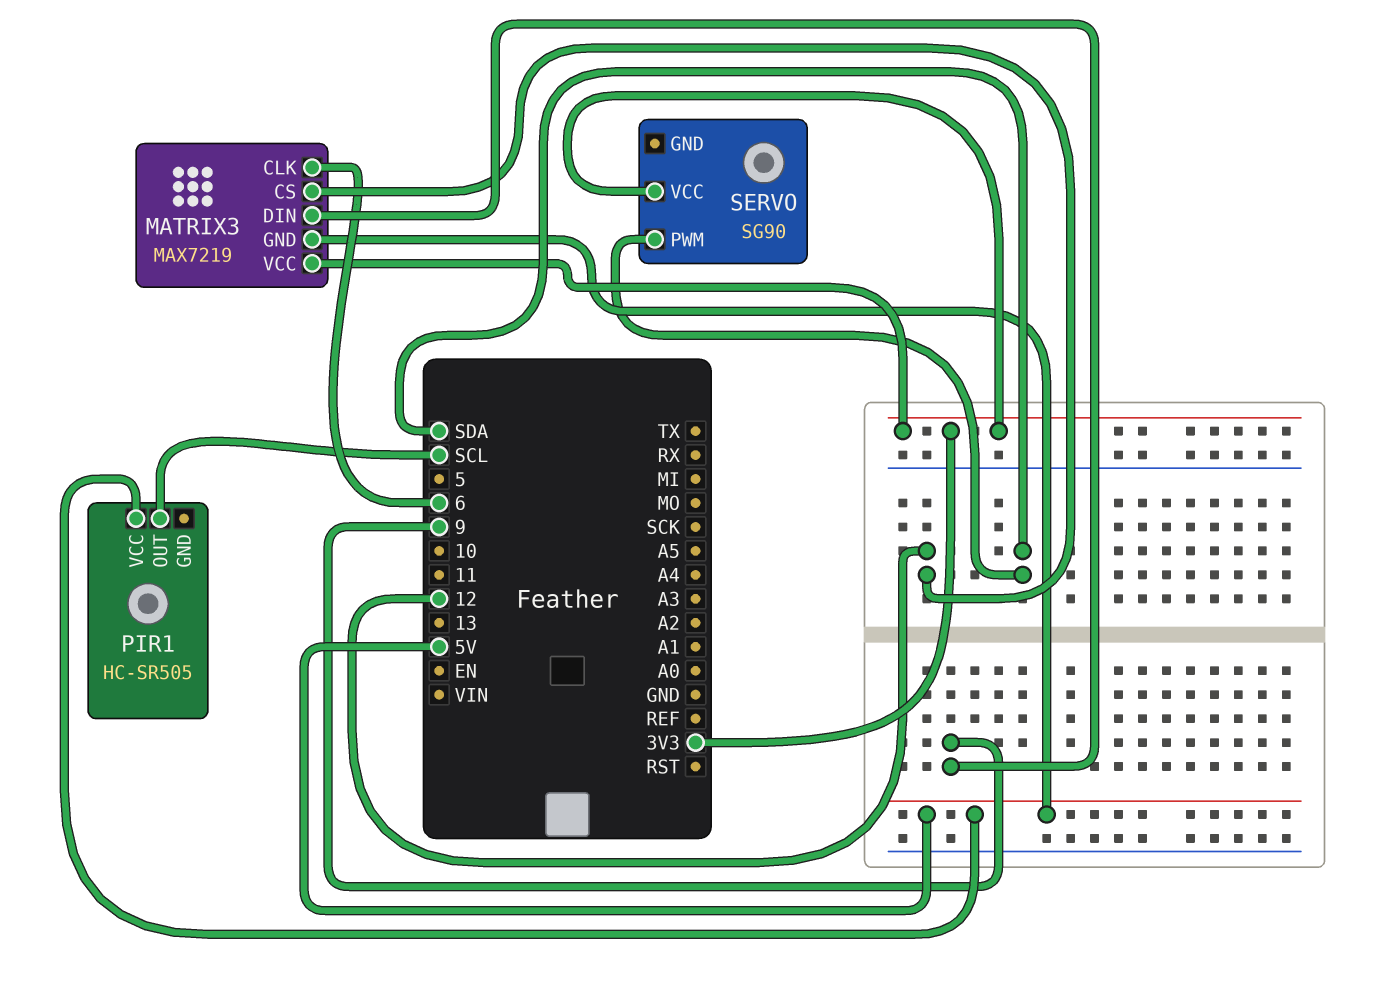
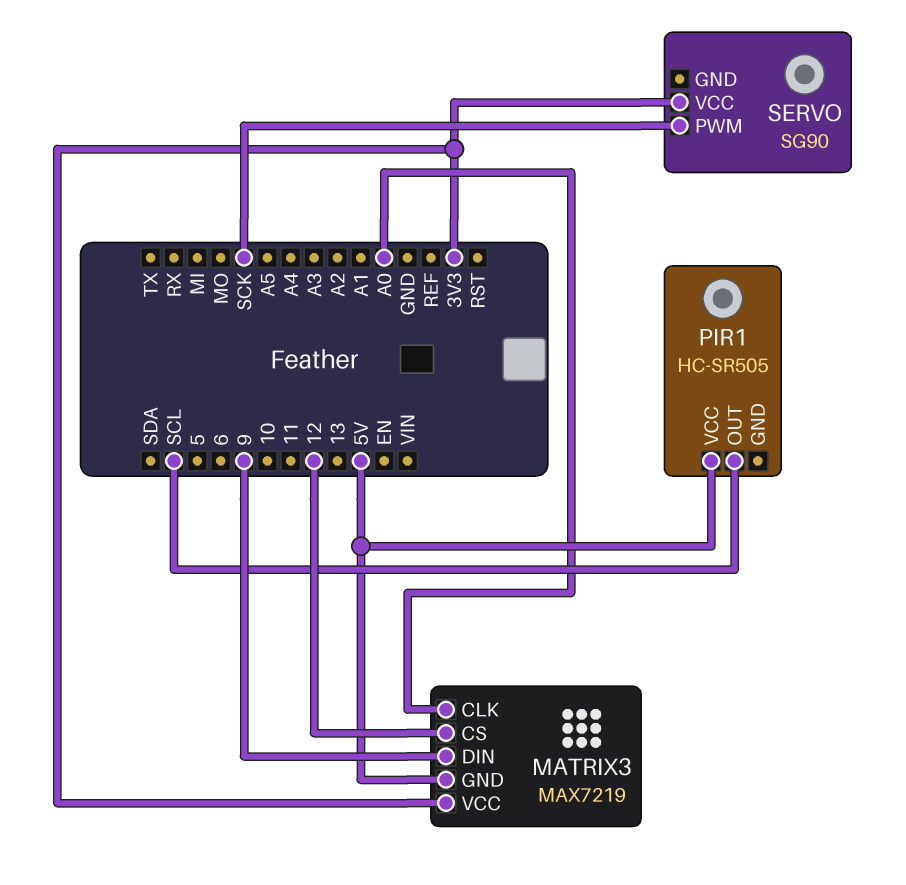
MATRIX3 pin CLK: 6 -> A0
SERVO pin PWM: SDA -> SCK

